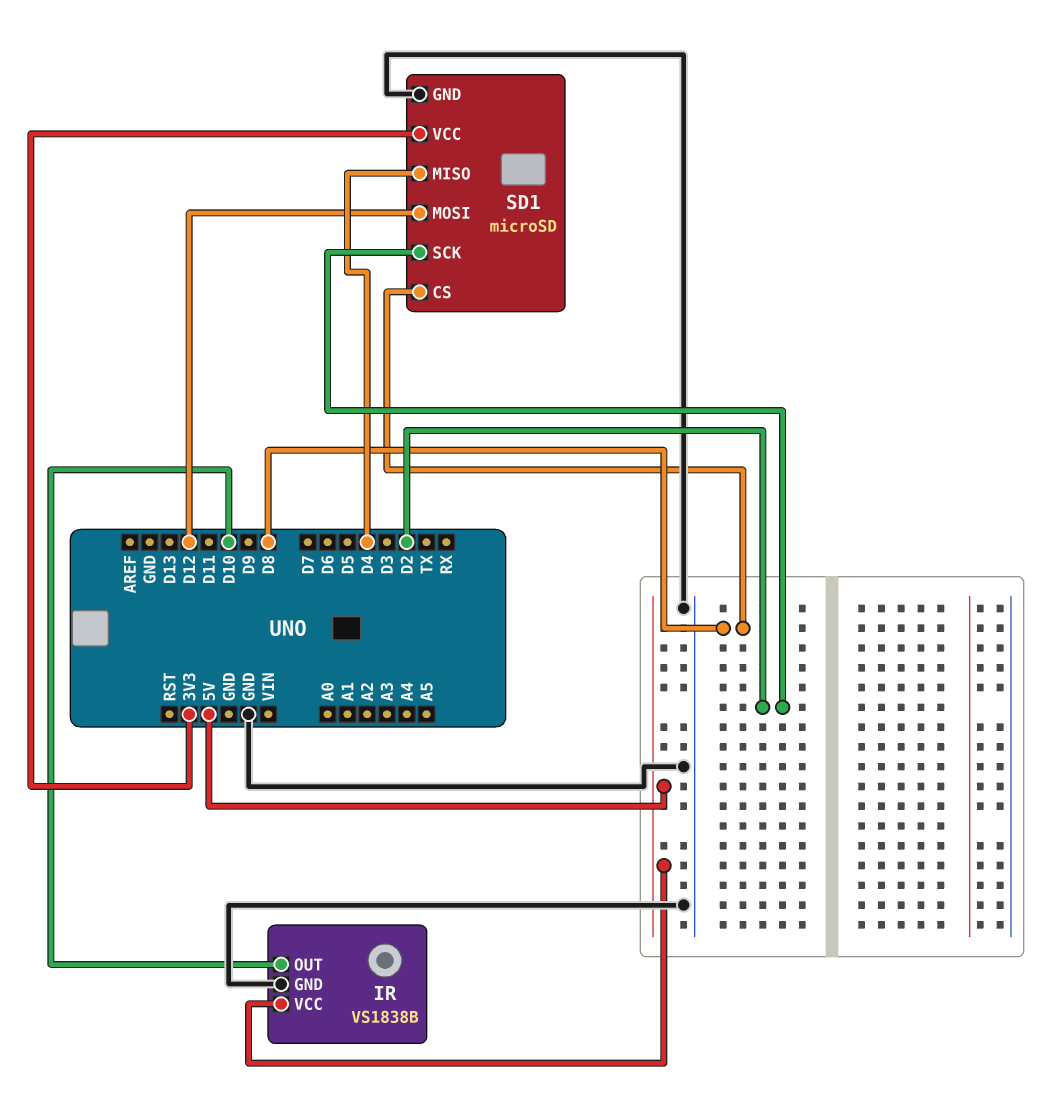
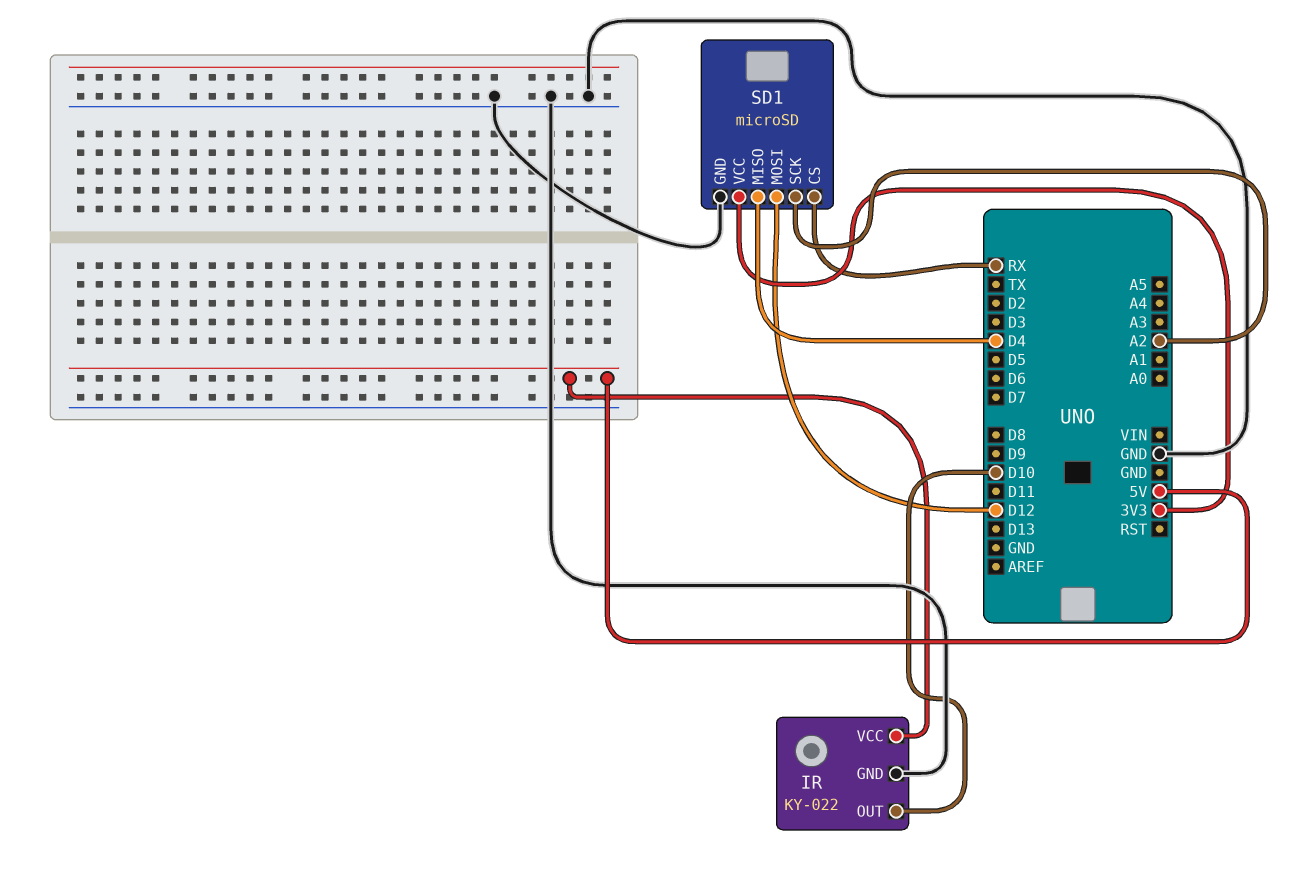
IR: VS1838B -> KY-022
SD1 pin CS: D8 -> RX
SD1 pin SCK: D2 -> A2

